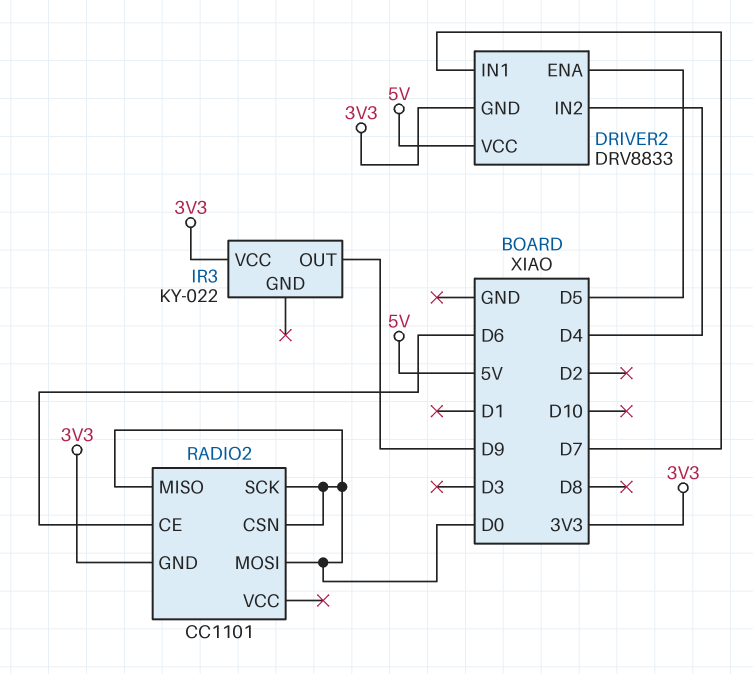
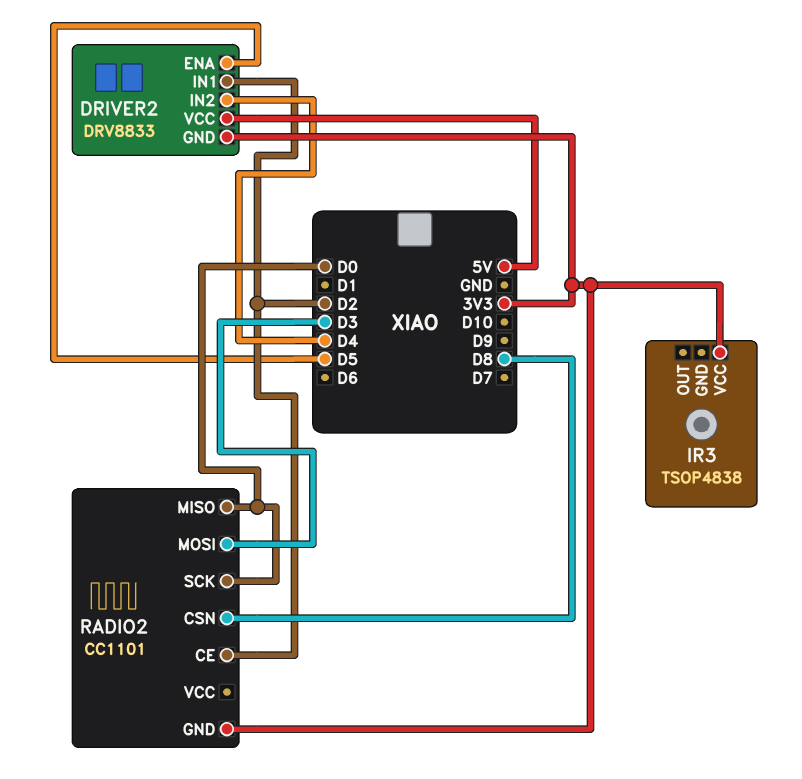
DRIVER2 pin IN1: D7 -> D2
IR3: KY-022 -> TSOP4838
IR3 pin OUT: D9 -> none
RADIO2 pin CE: D6 -> D2
RADIO2 pin CSN: D0 -> D8
RADIO2 pin MOSI: D0 -> D3

